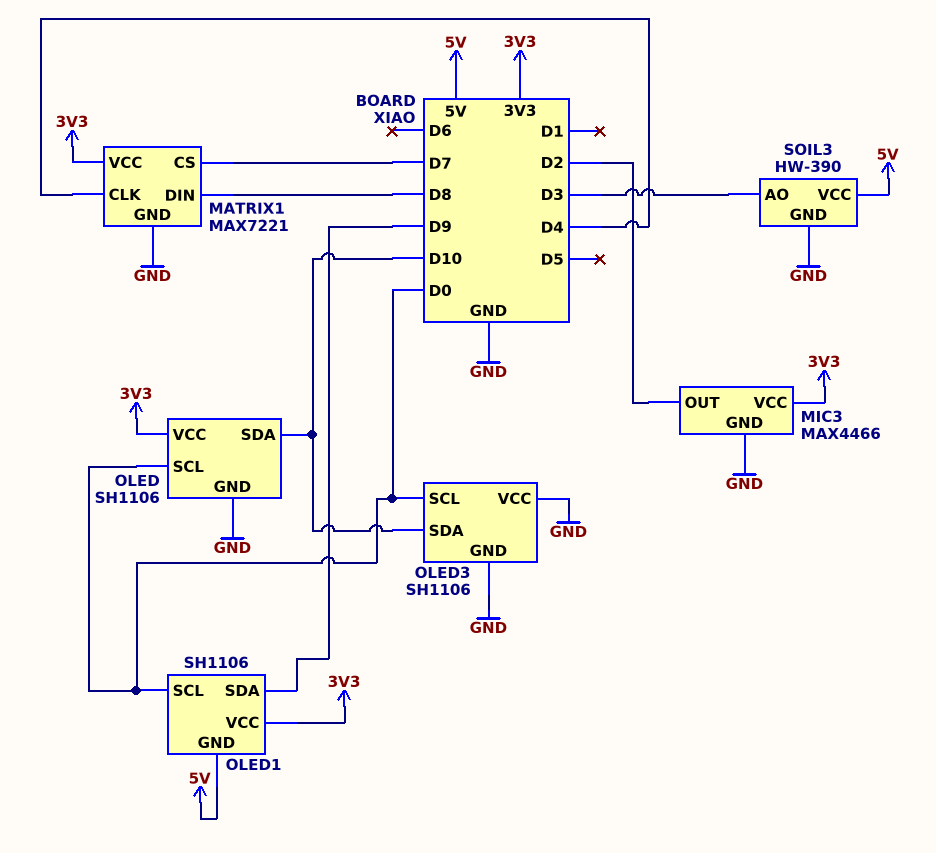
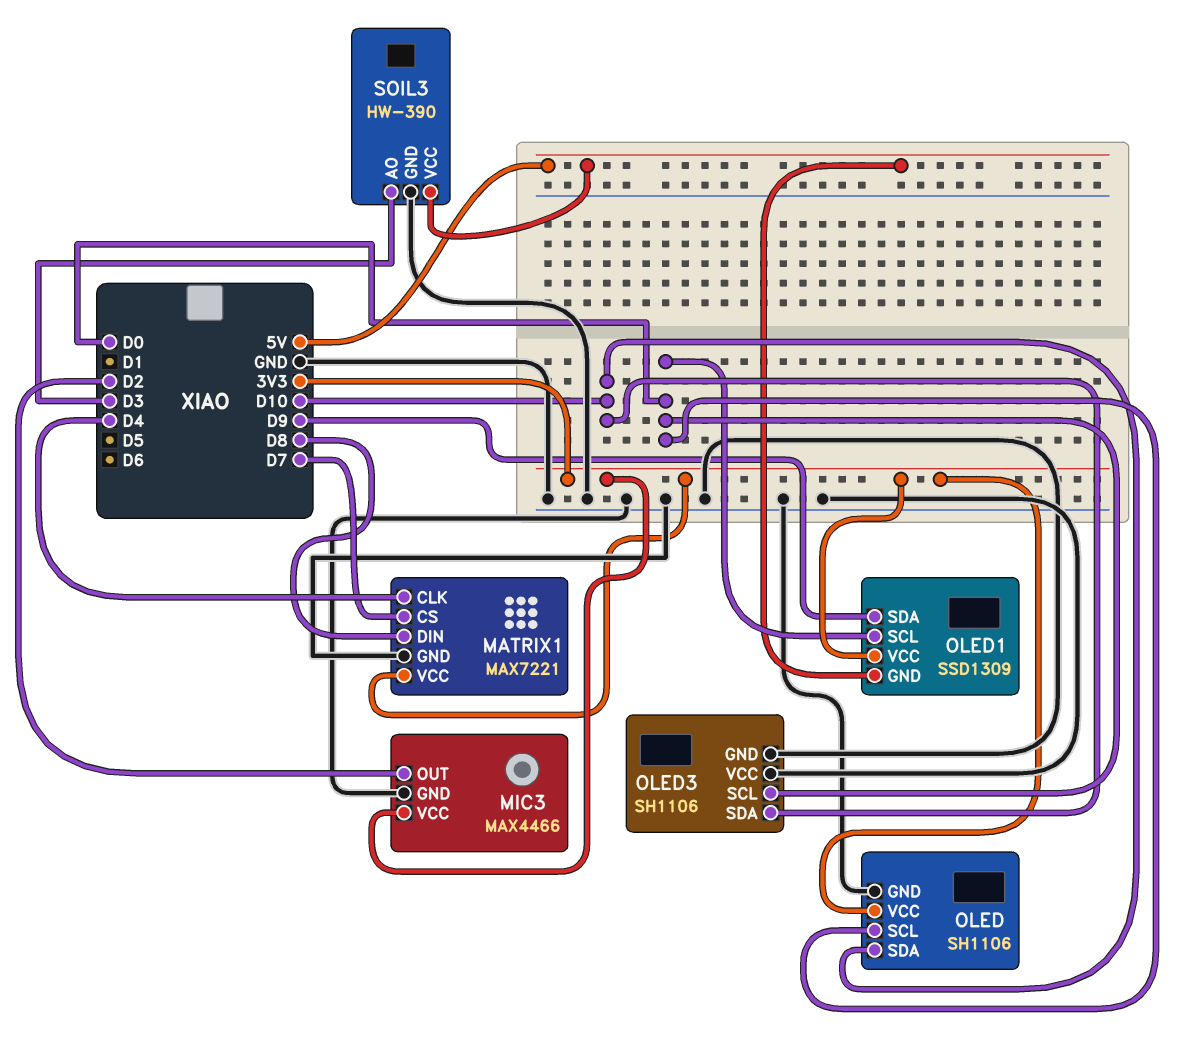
OLED1: SH1106 -> SSD1309

